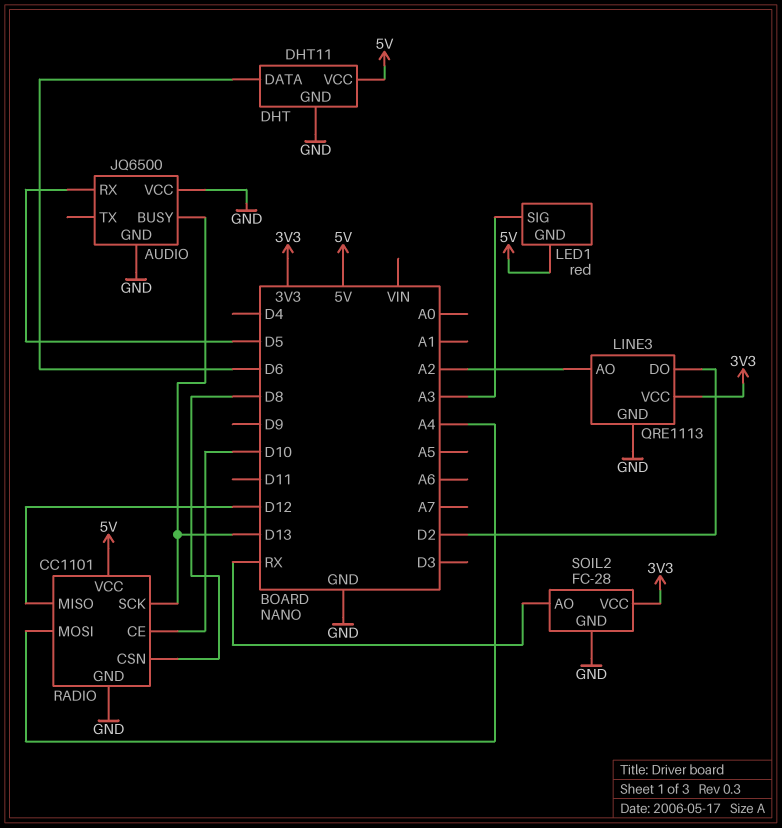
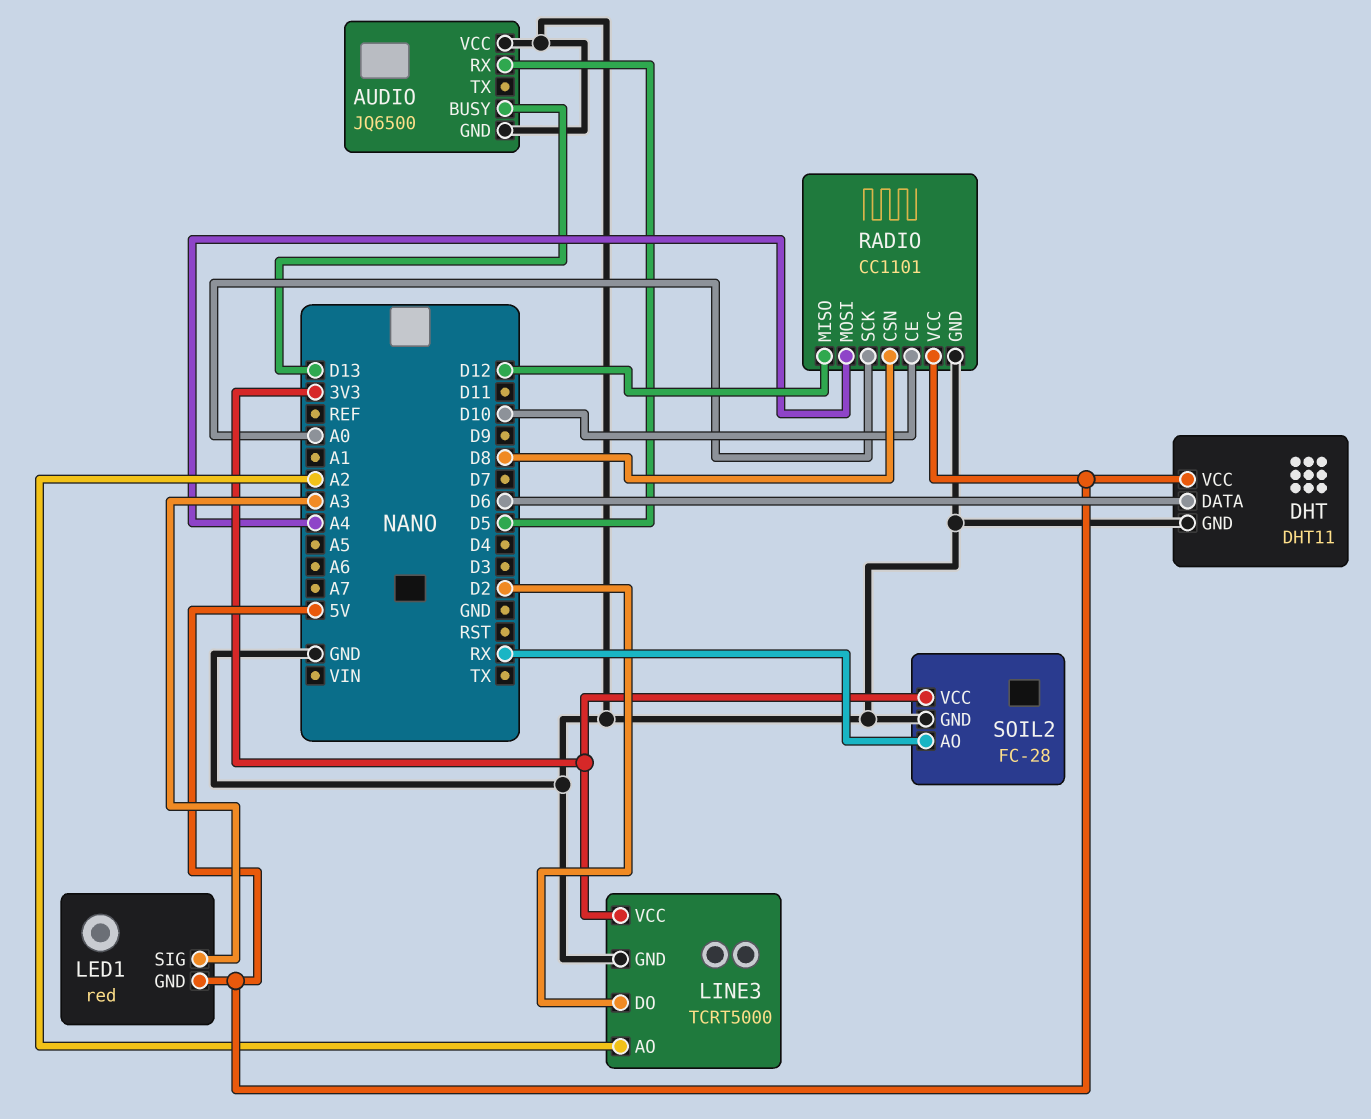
LINE3: QRE1113 -> TCRT5000
RADIO pin SCK: D13 -> A0

